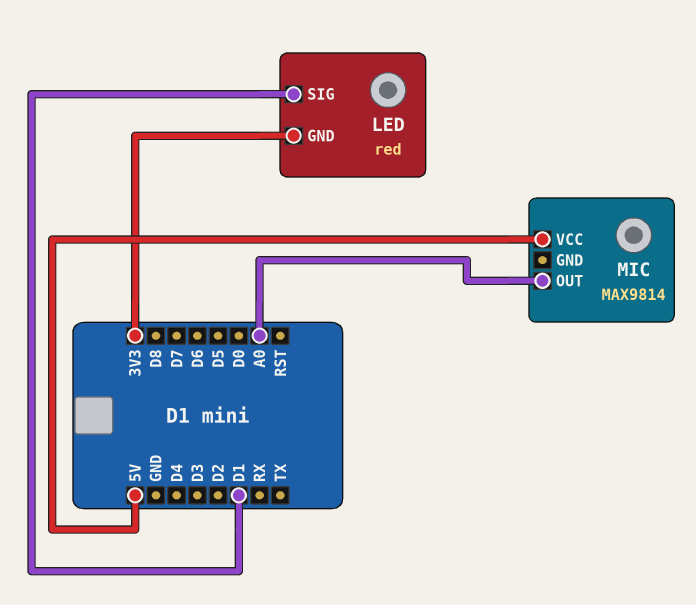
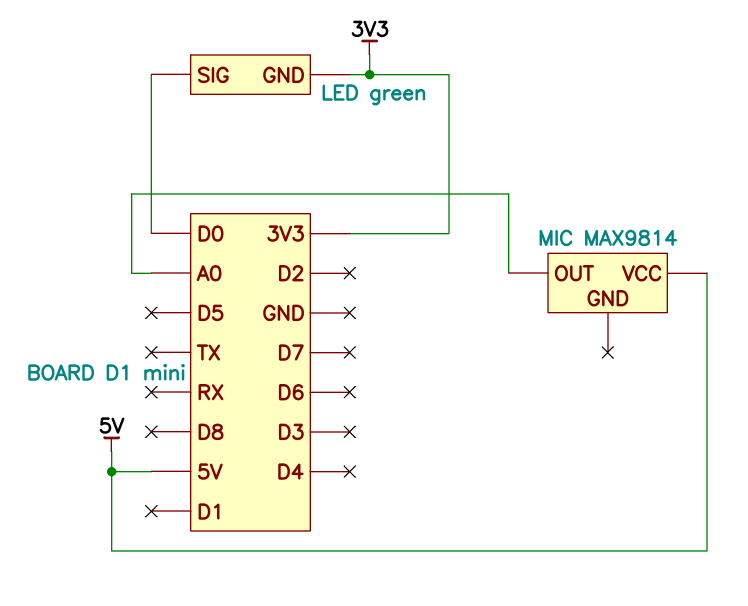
LED: red -> green
LED pin SIG: D1 -> D0

